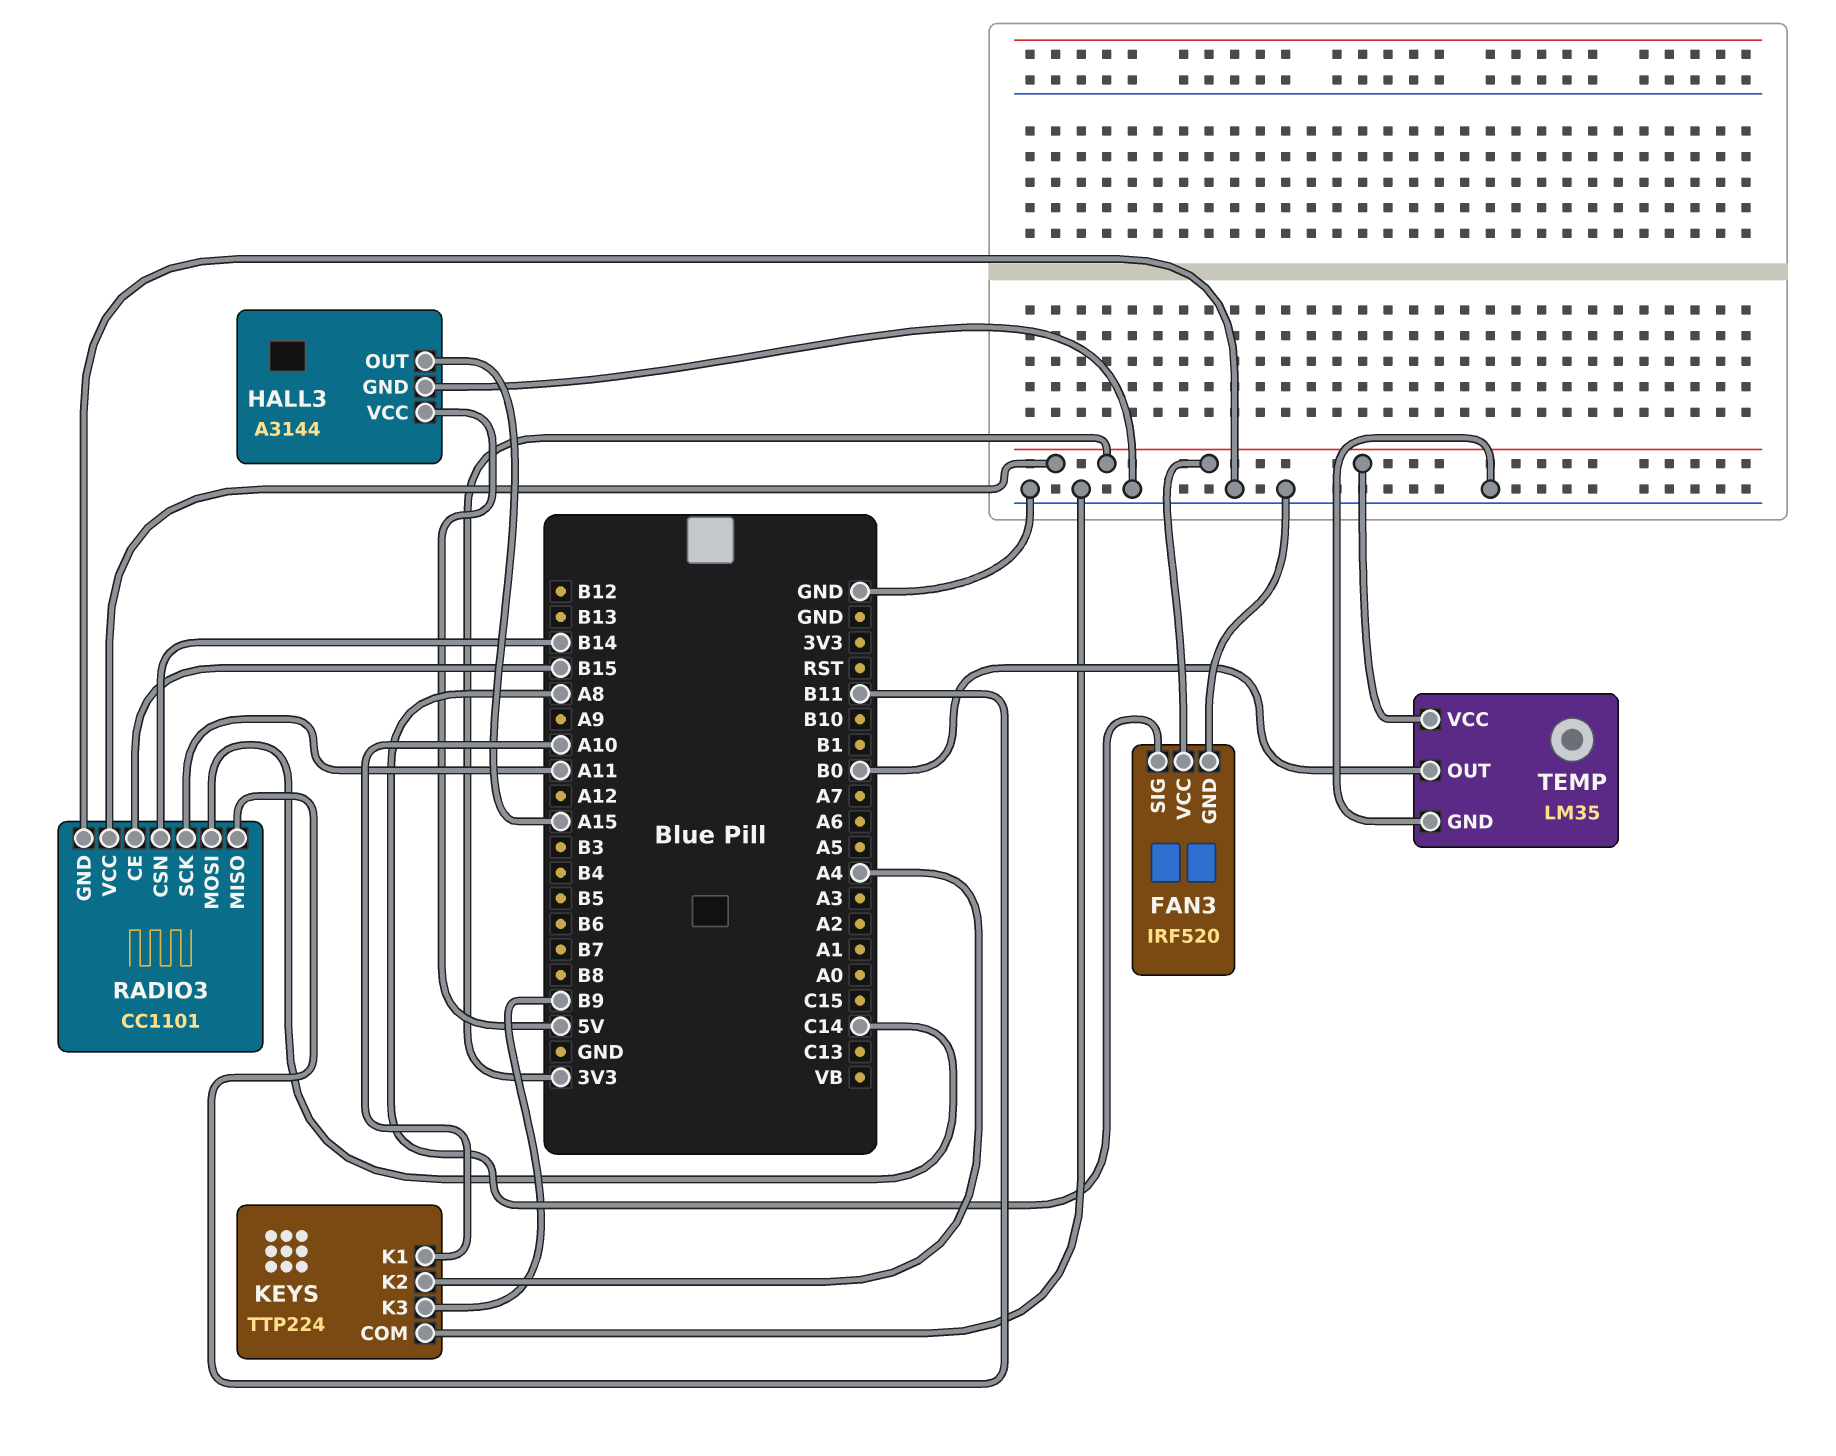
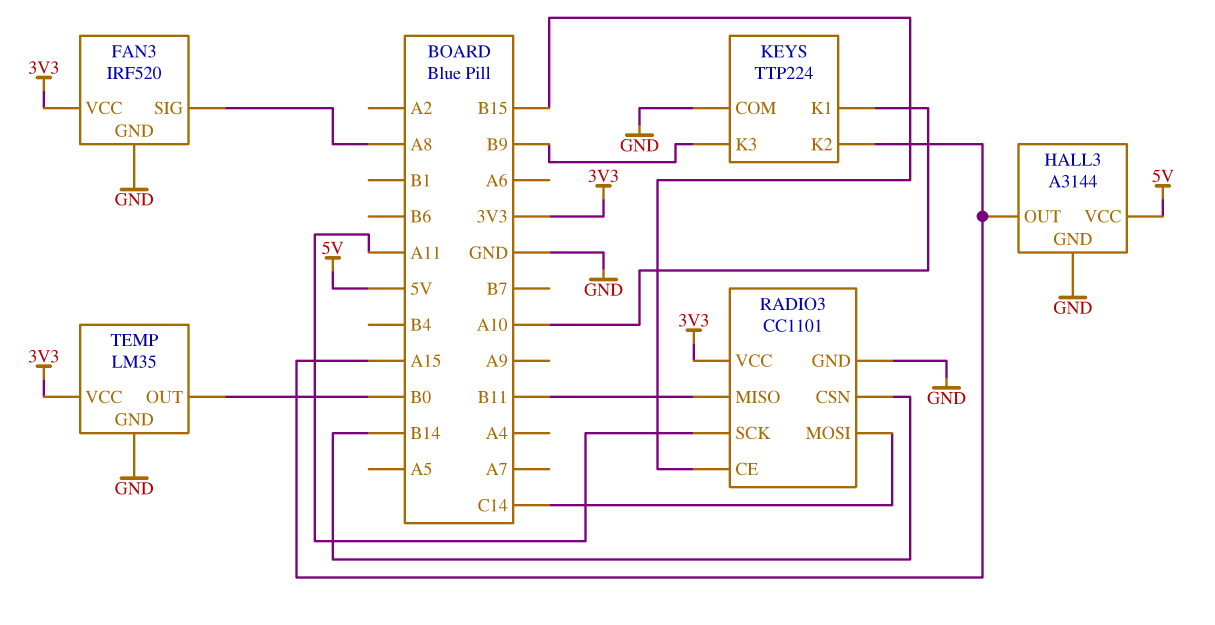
KEYS pin K2: A4 -> A15

